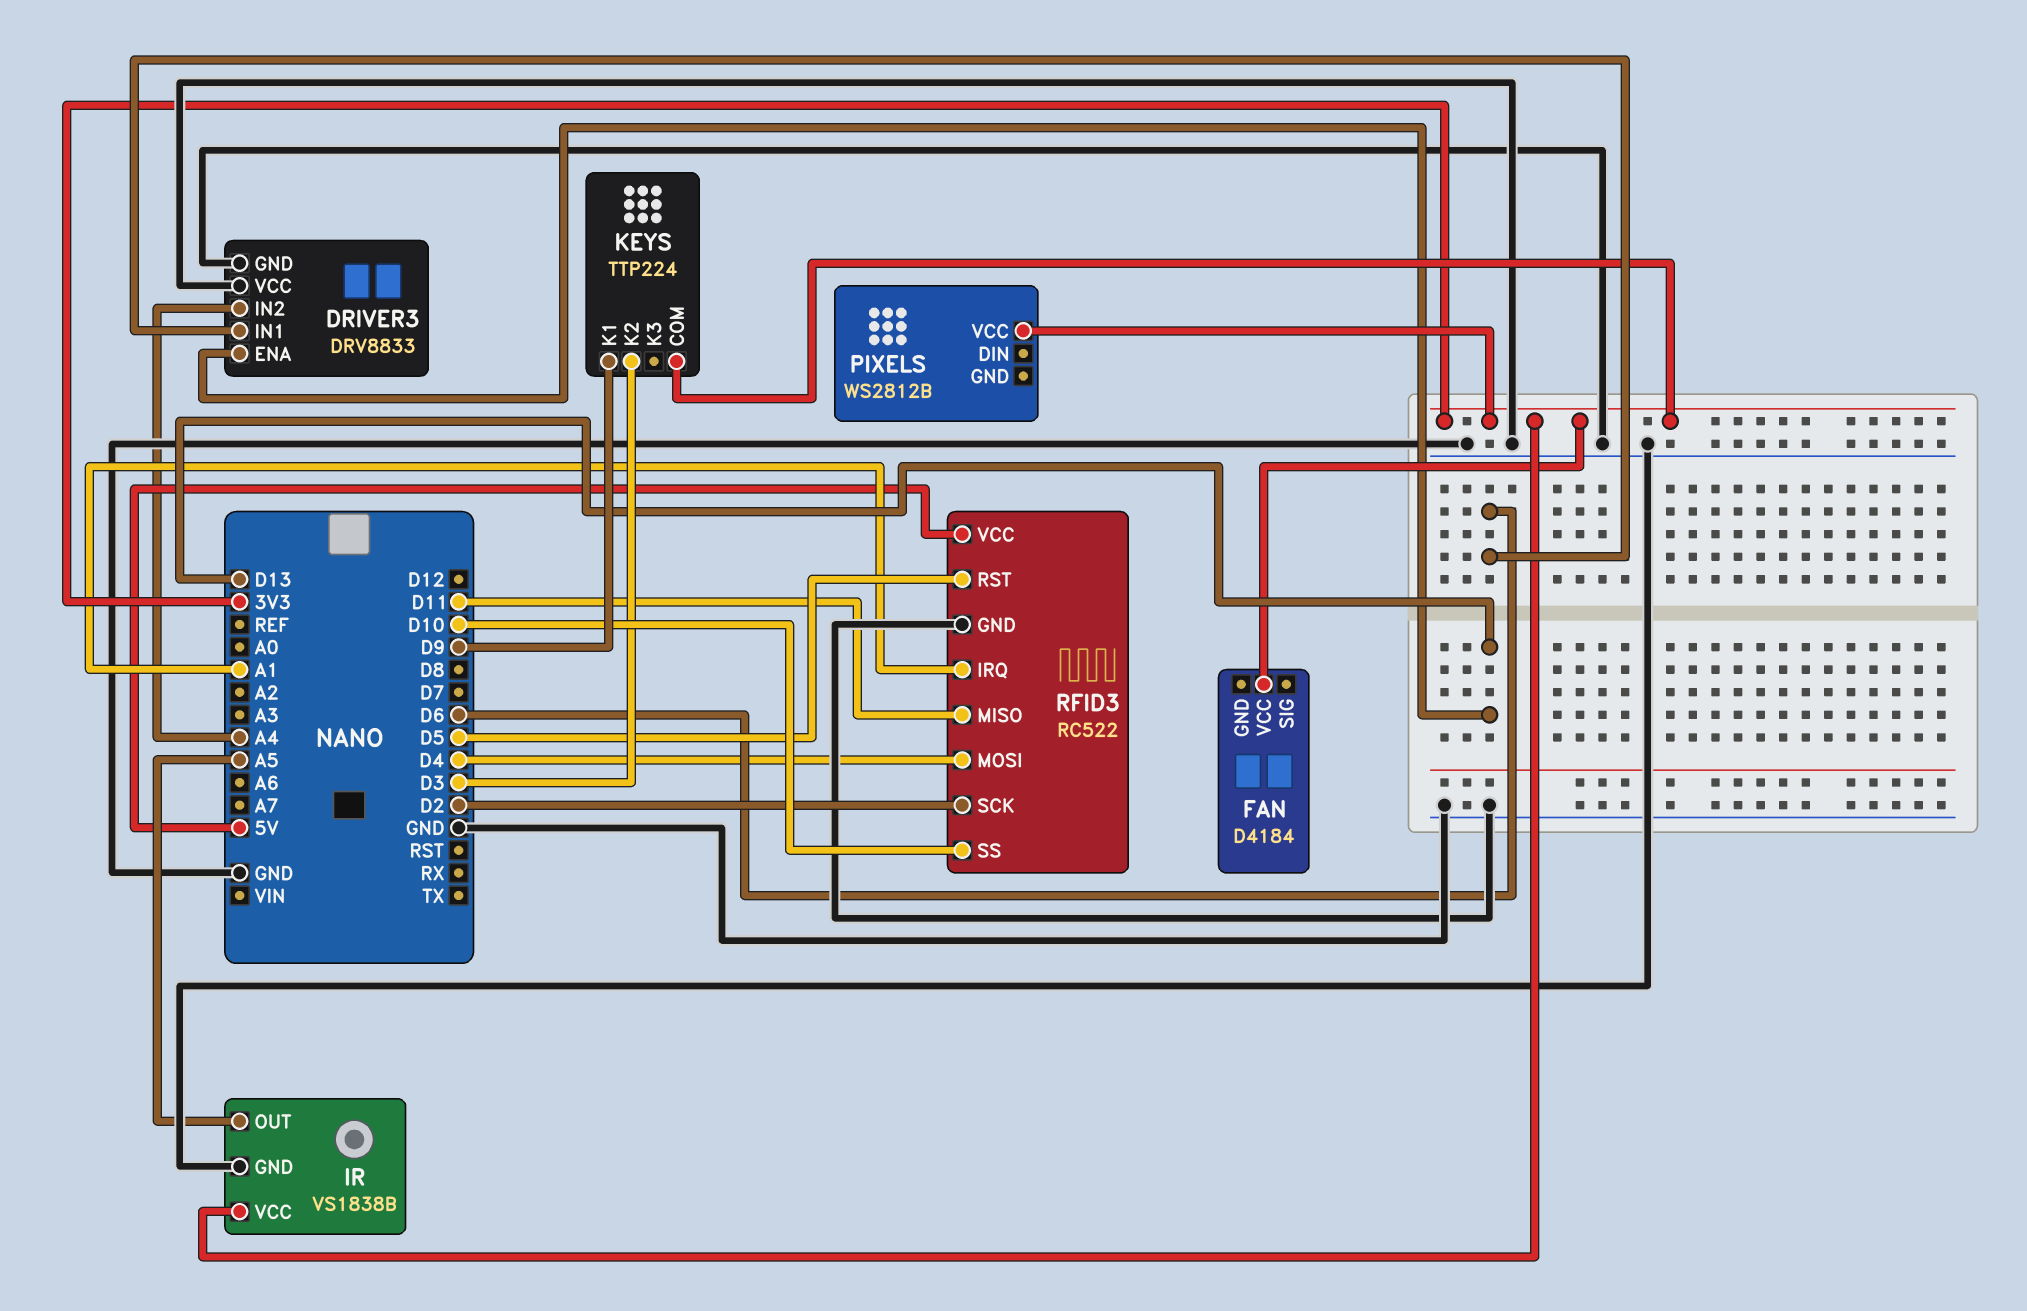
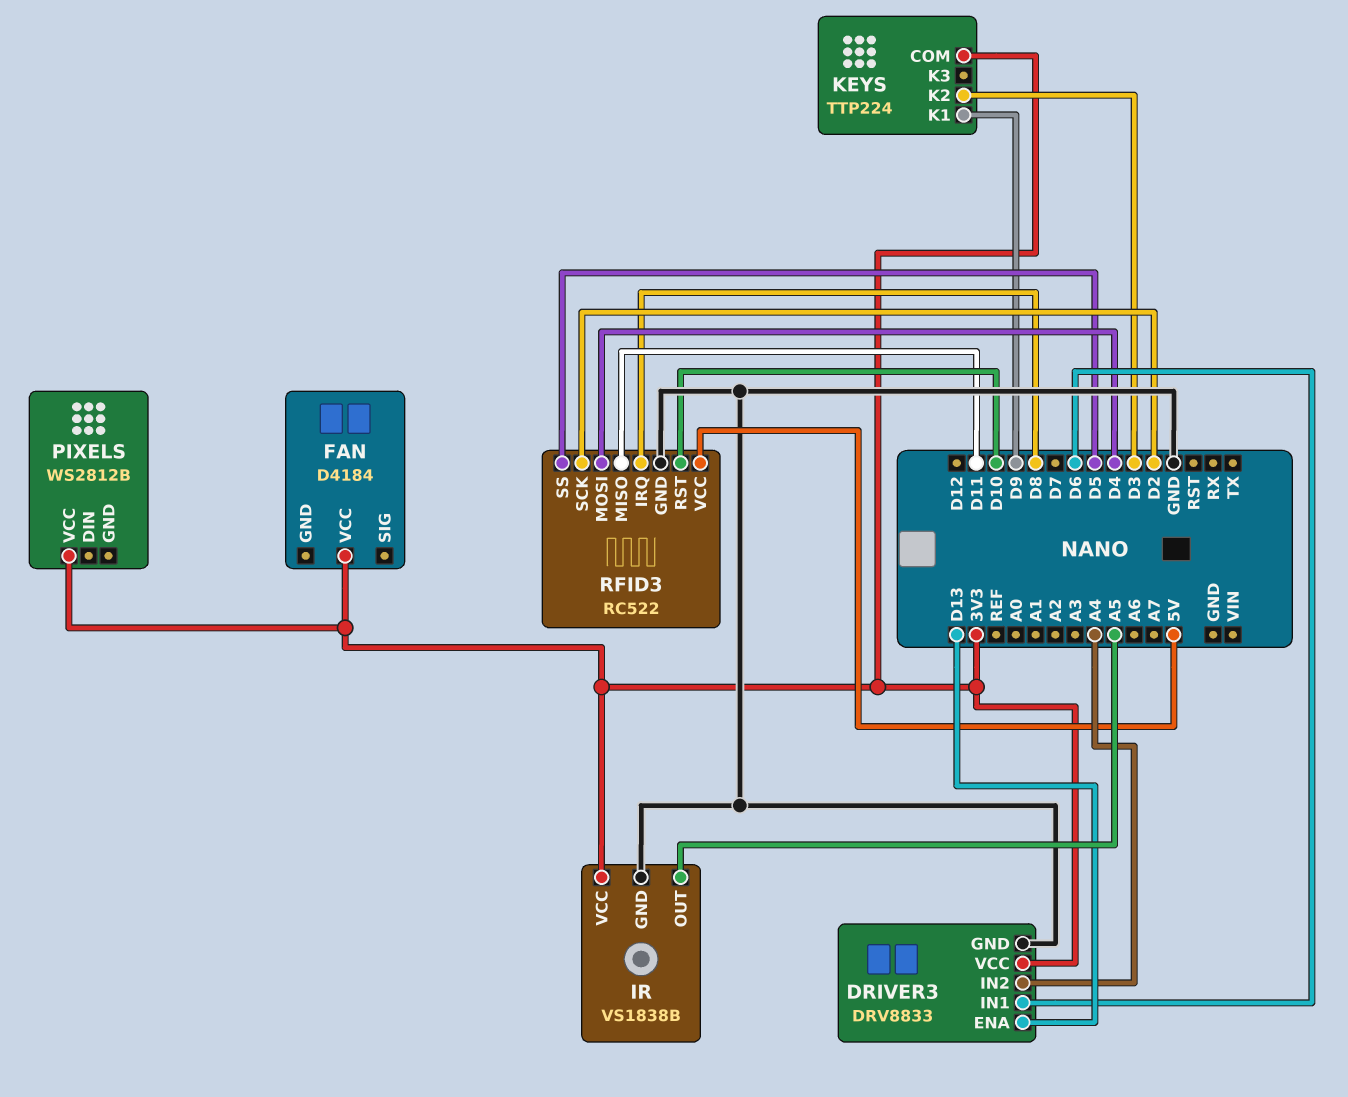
DRIVER3 pin VCC: GND -> 3V3
RFID3 pin IRQ: A1 -> D8
RFID3 pin RST: D5 -> D10
RFID3 pin SS: D10 -> D5

